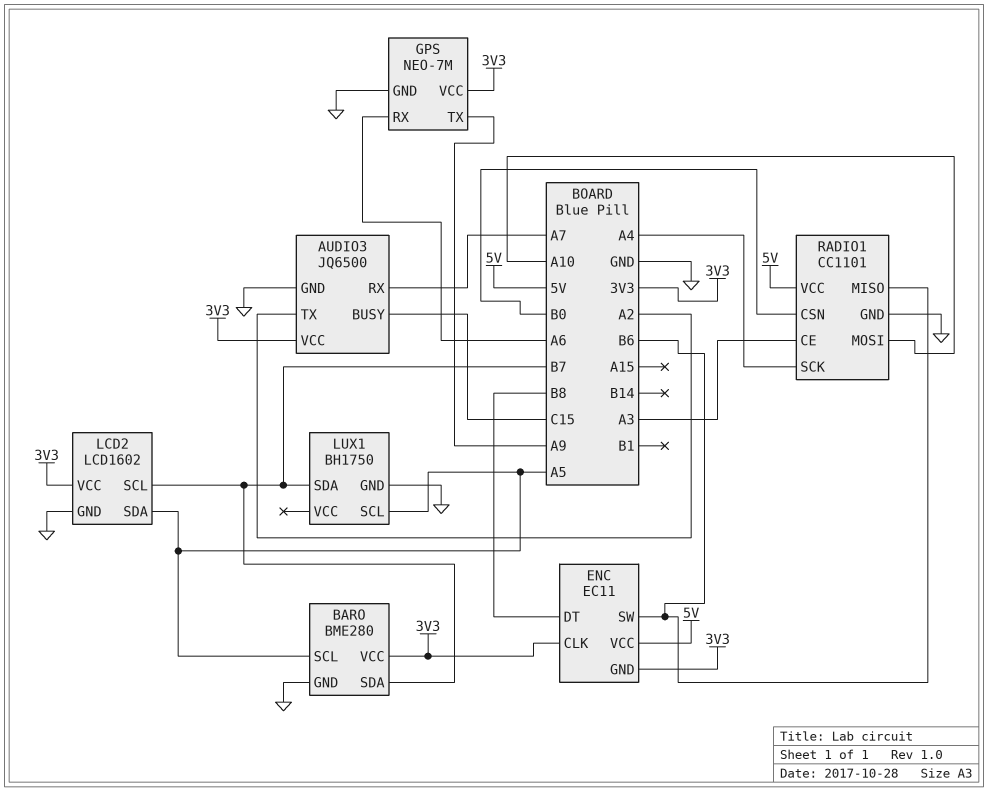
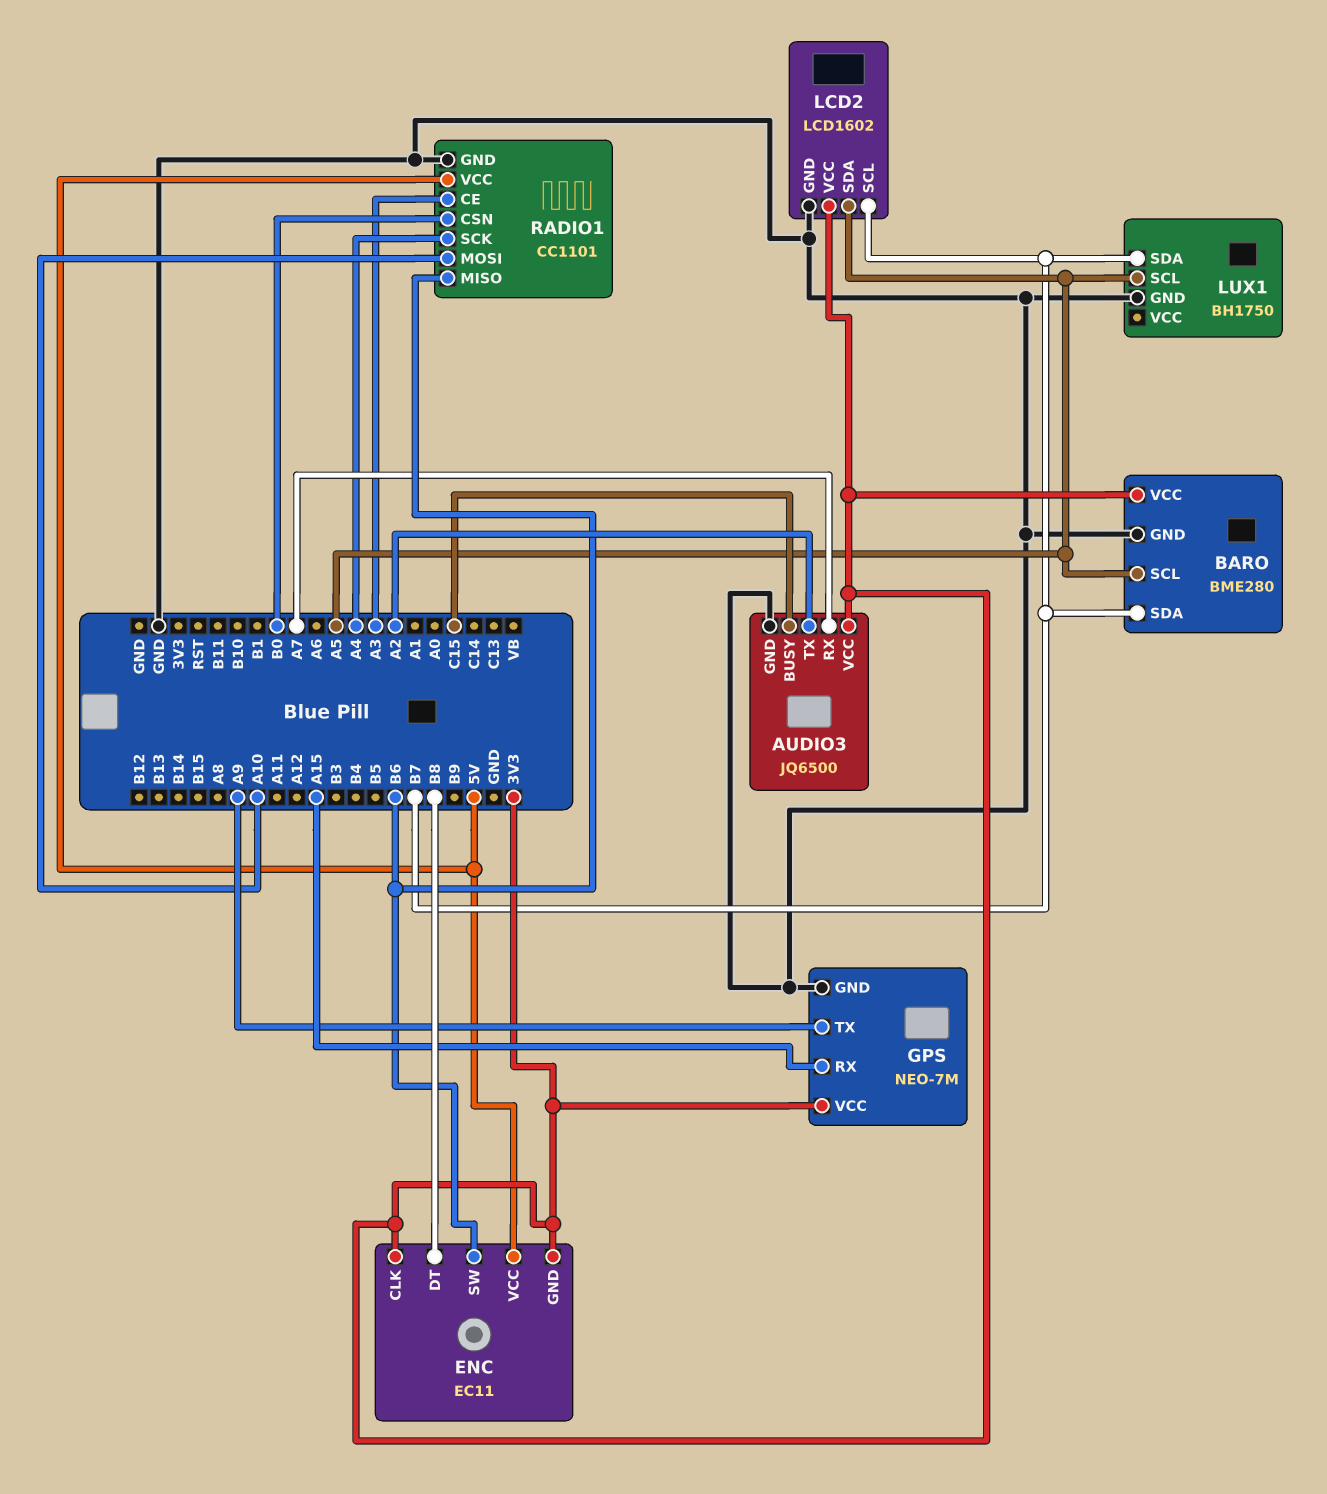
GPS pin RX: A6 -> A15

